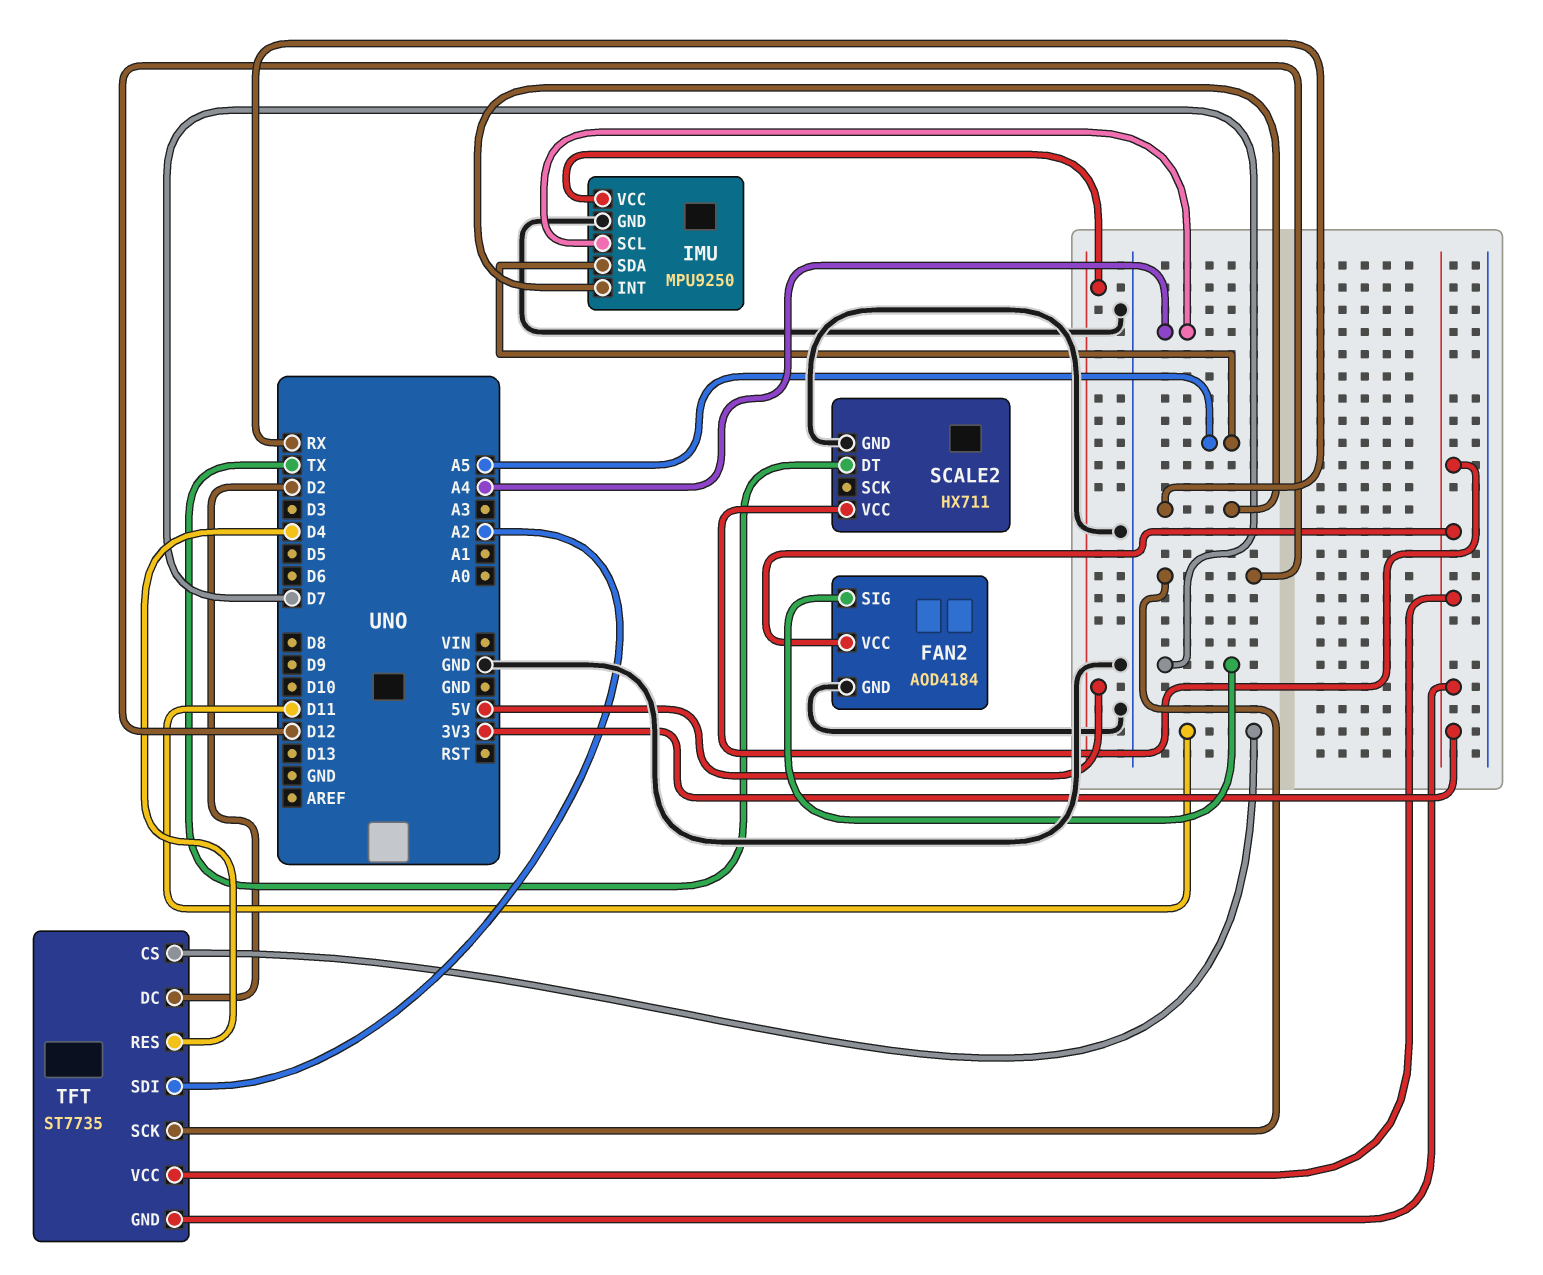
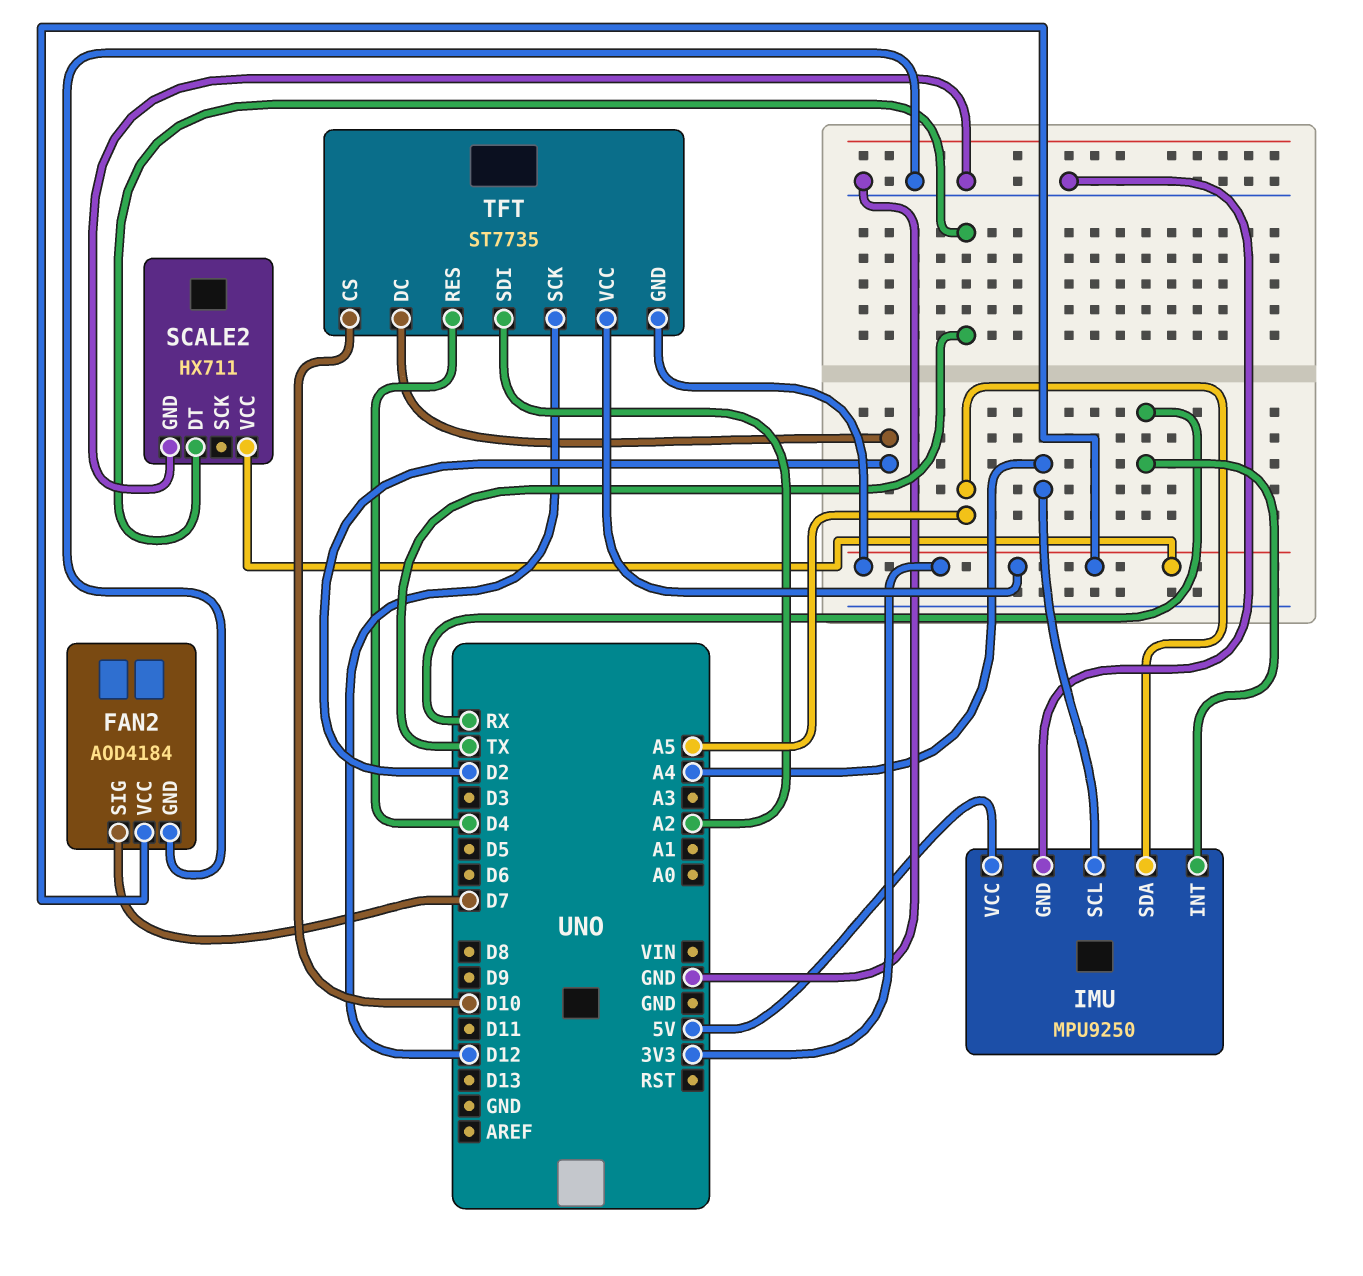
TFT pin CS: D11 -> D10

